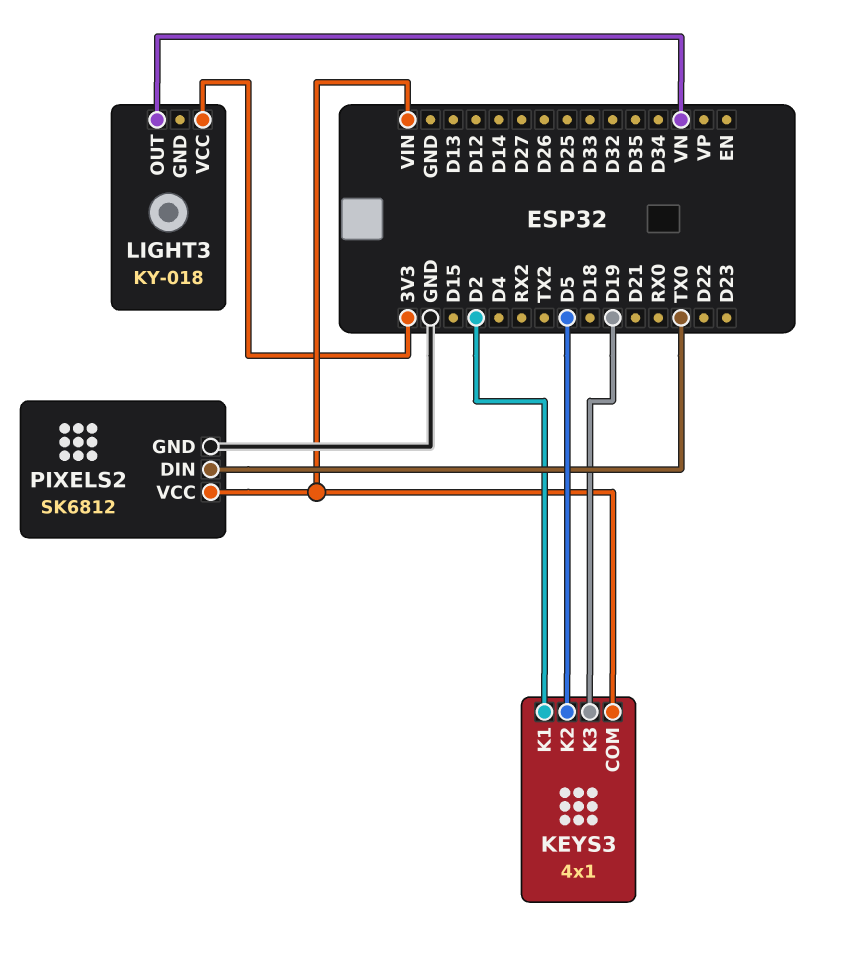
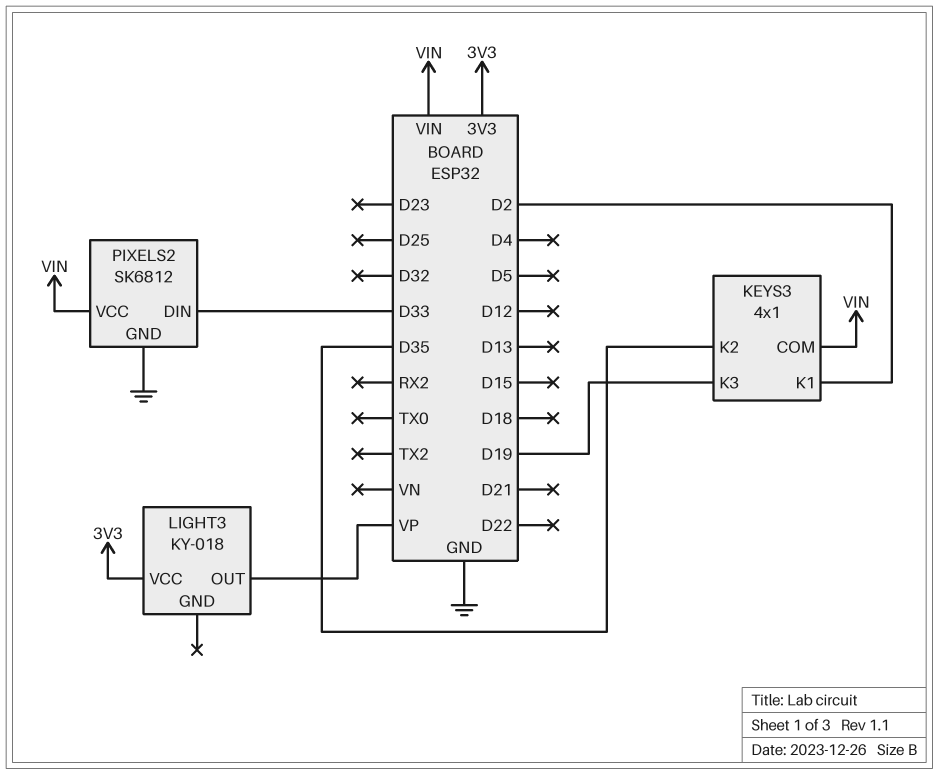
KEYS3 pin K2: D5 -> D35
LIGHT3 pin OUT: VN -> VP
PIXELS2 pin DIN: TX0 -> D33

